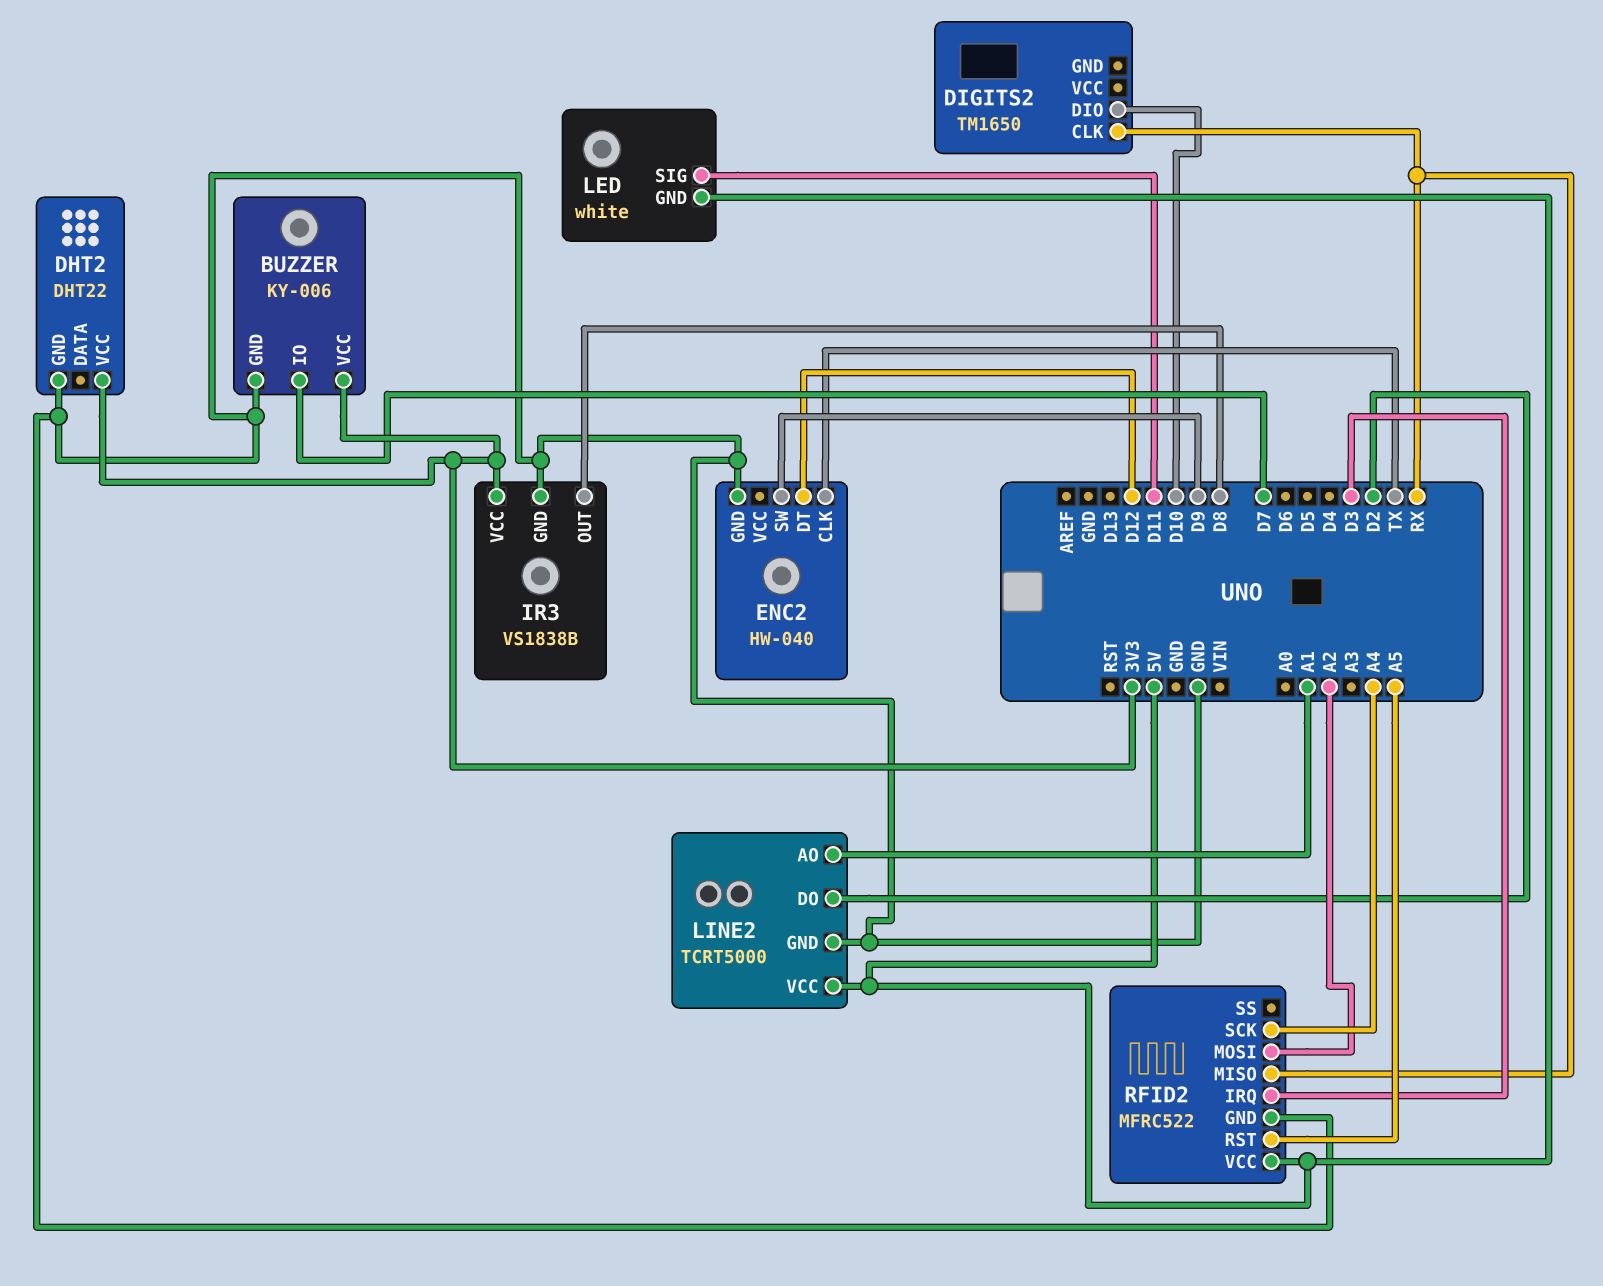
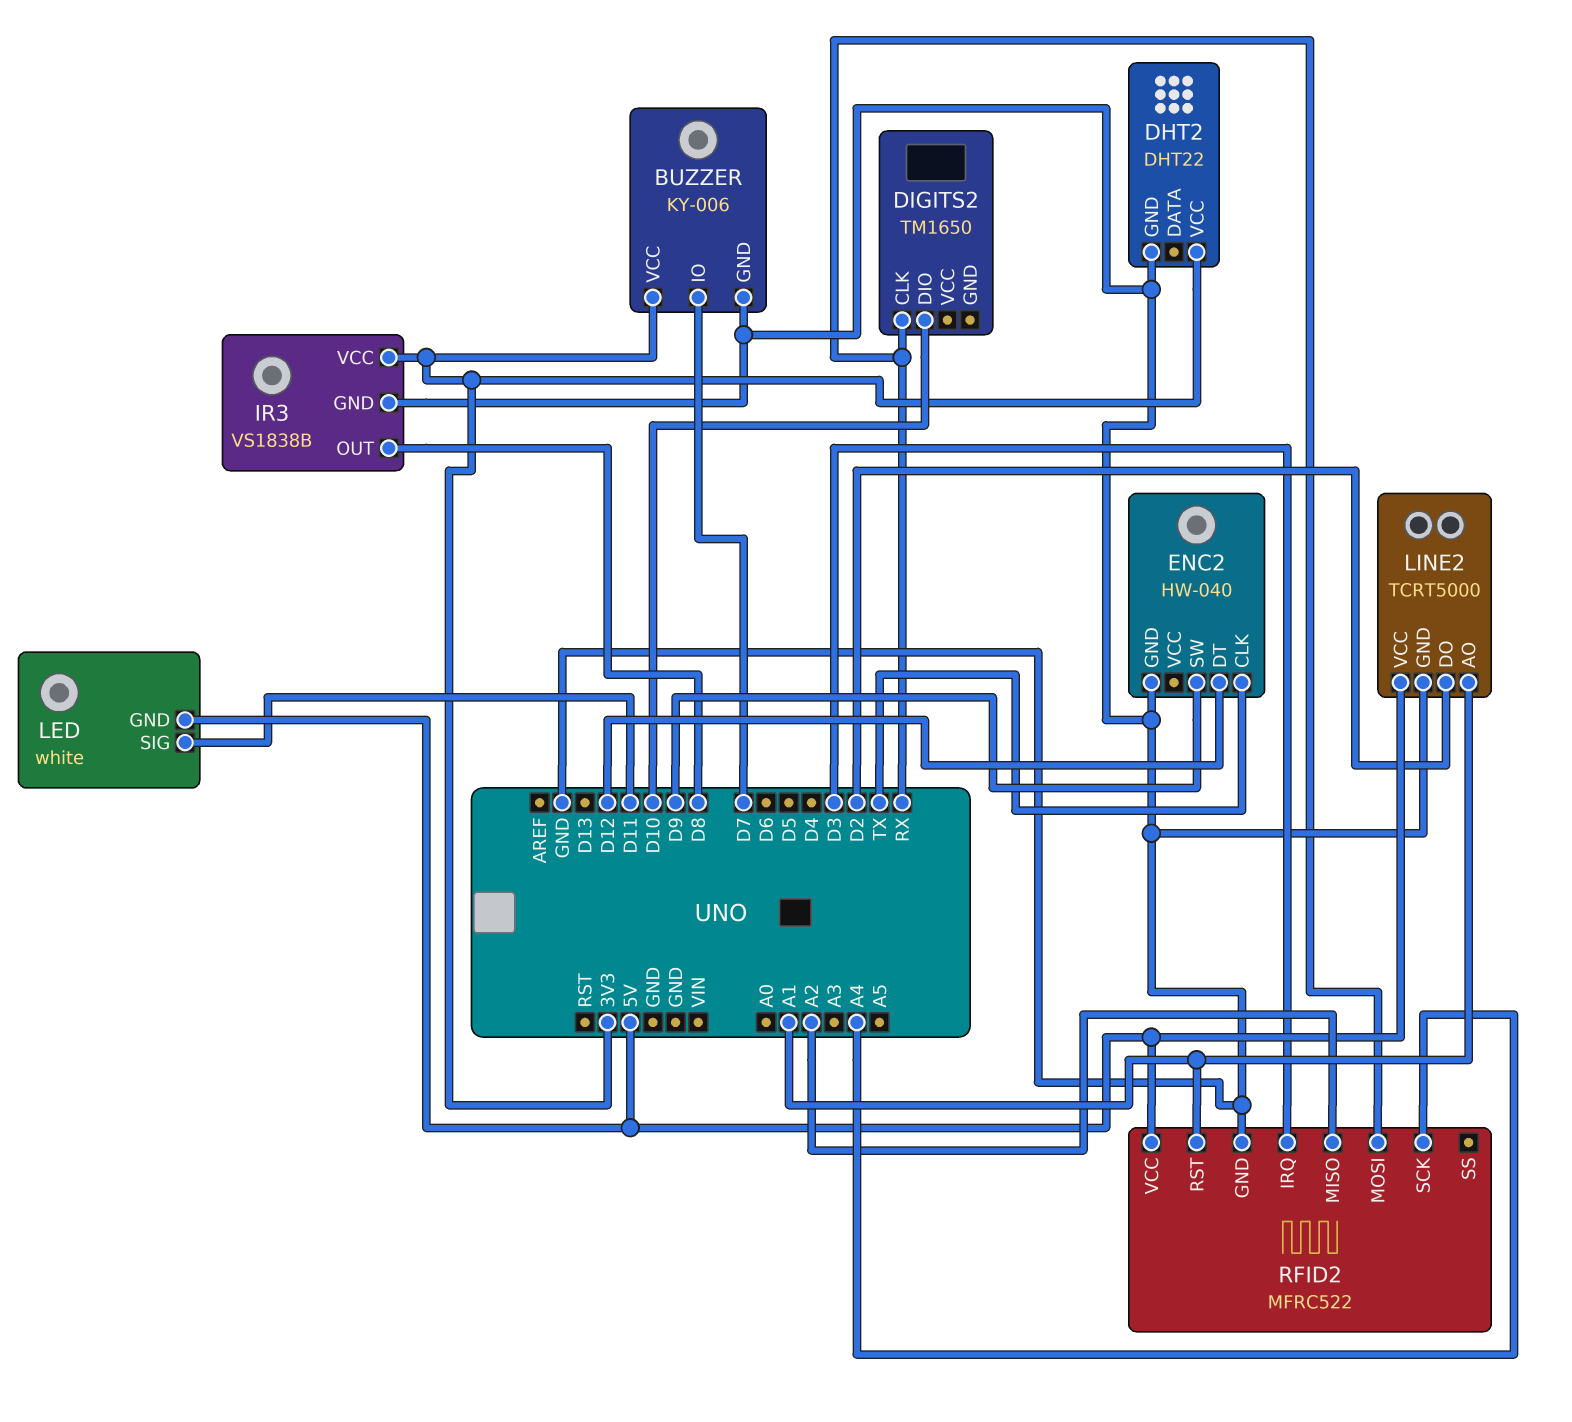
RFID2 pin MISO: RX -> A2
RFID2 pin MOSI: A2 -> RX
RFID2 pin RST: A5 -> A1

